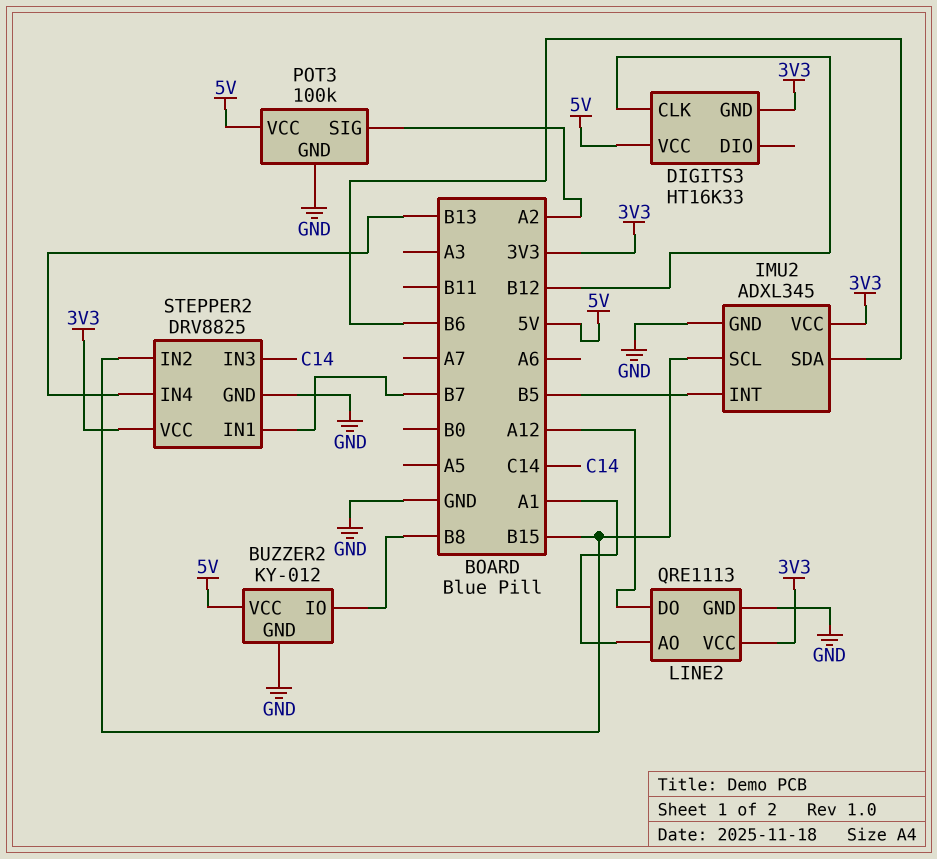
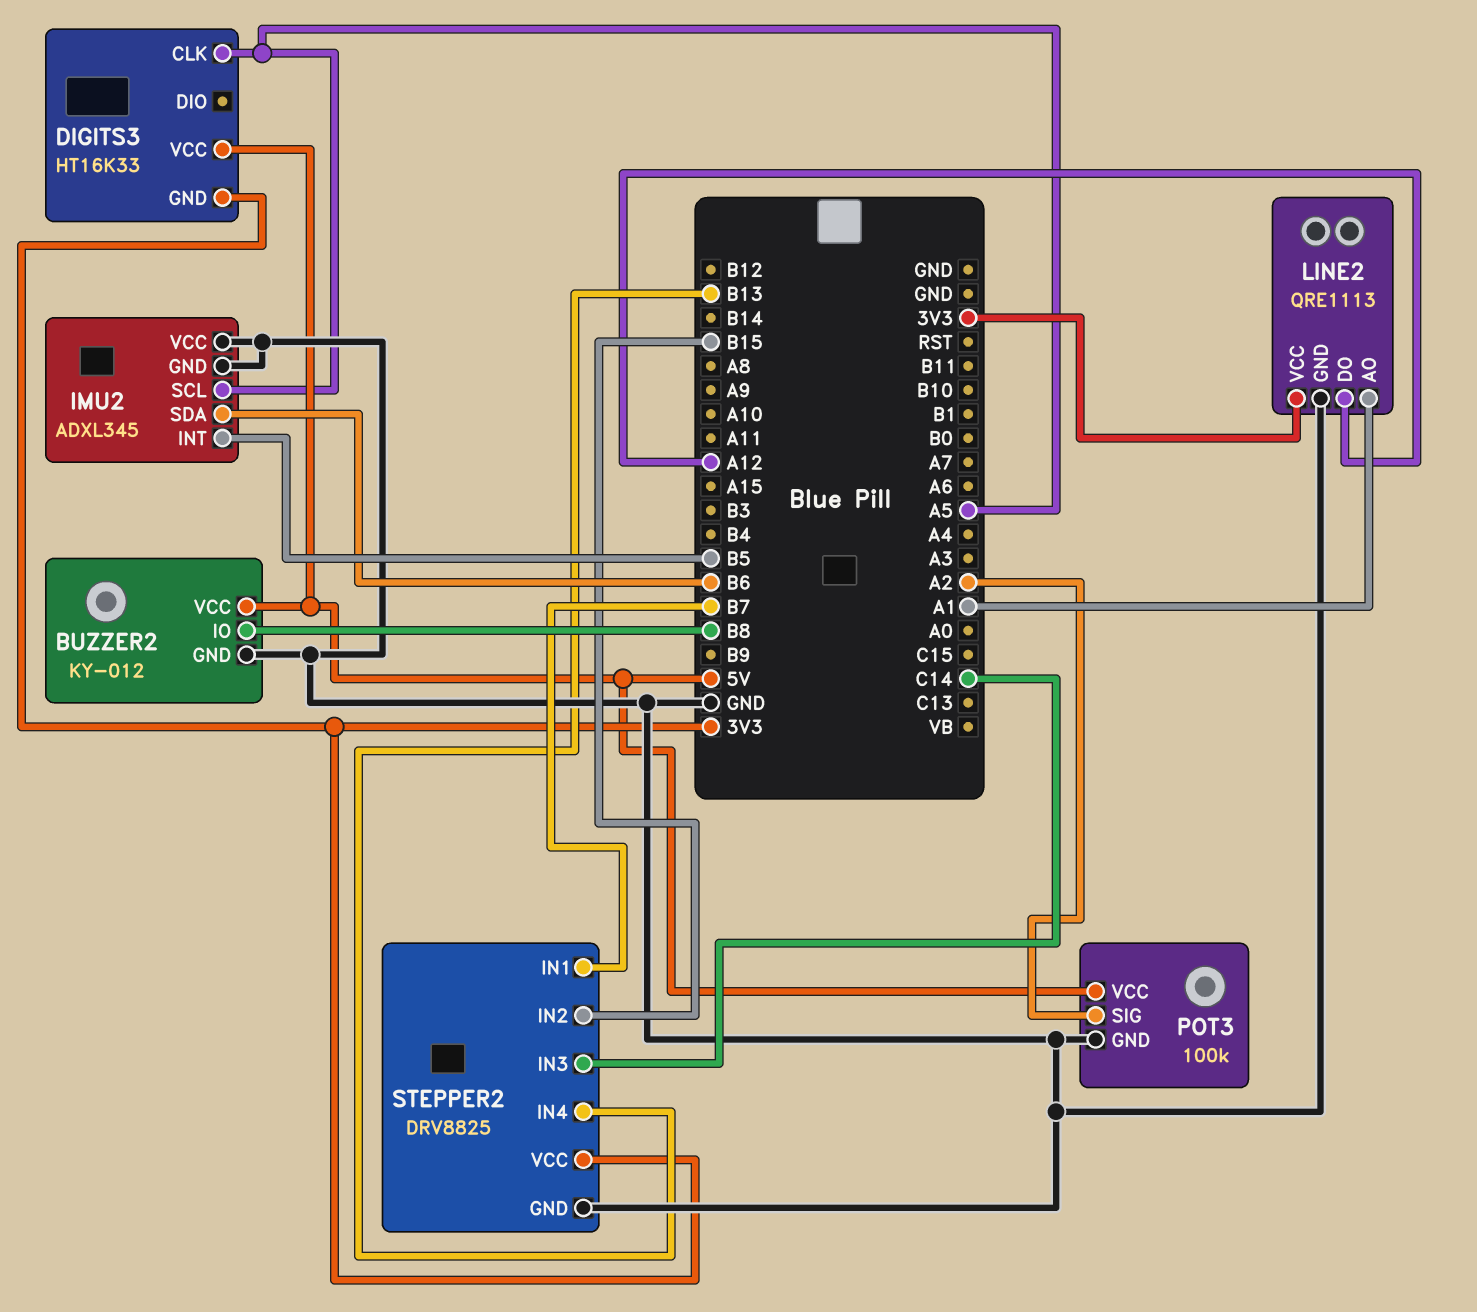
DIGITS3 pin CLK: B12 -> A5
IMU2 pin SCL: B15 -> A5
IMU2 pin VCC: 3V3 -> GND

